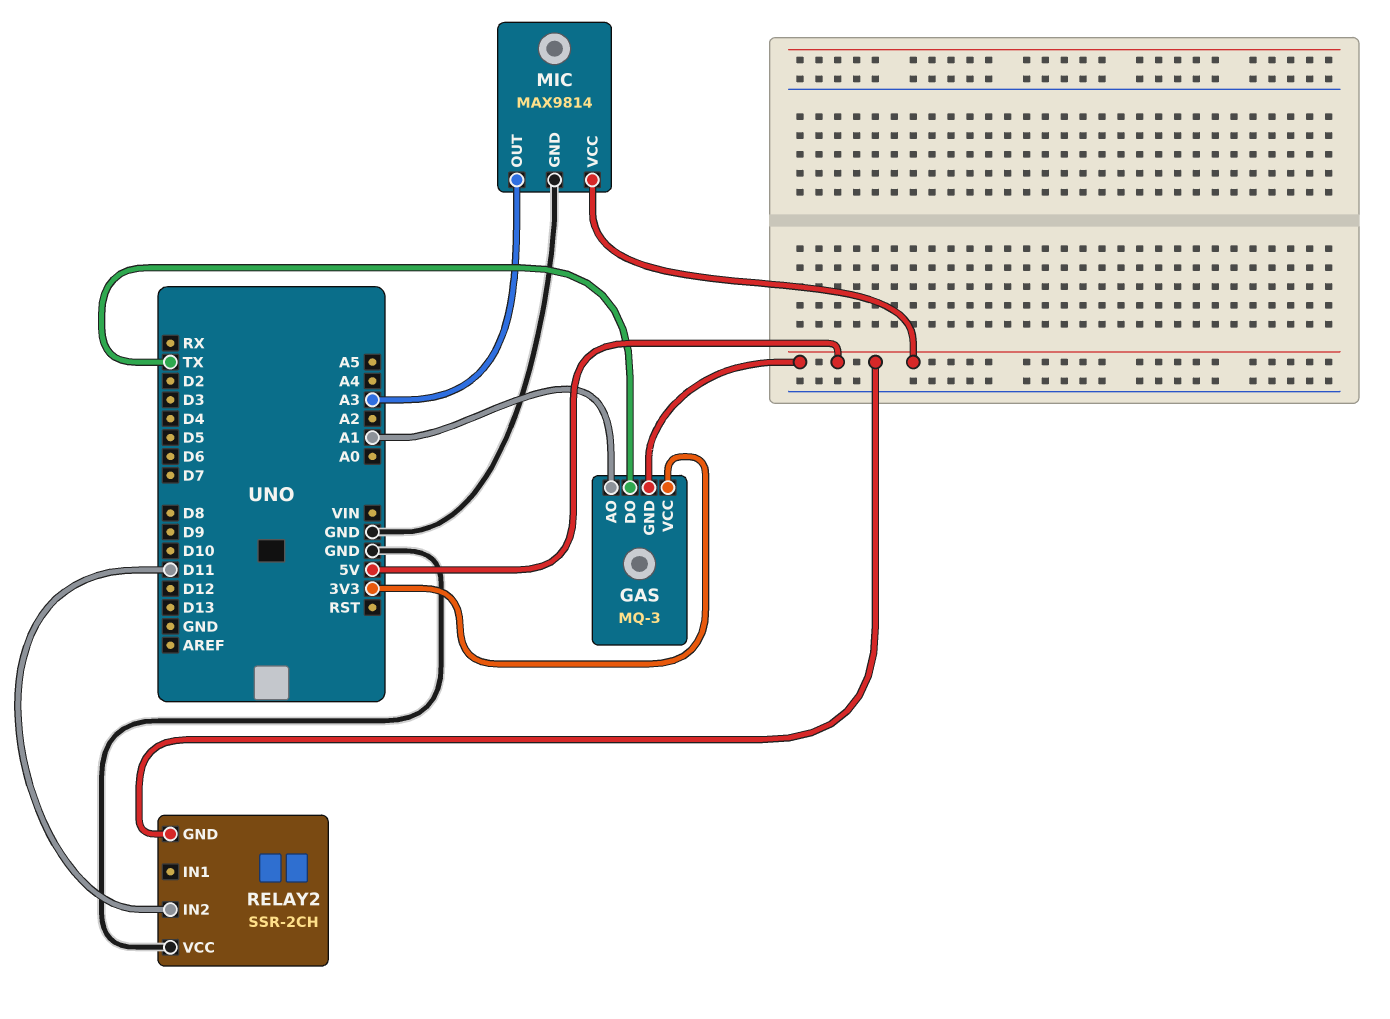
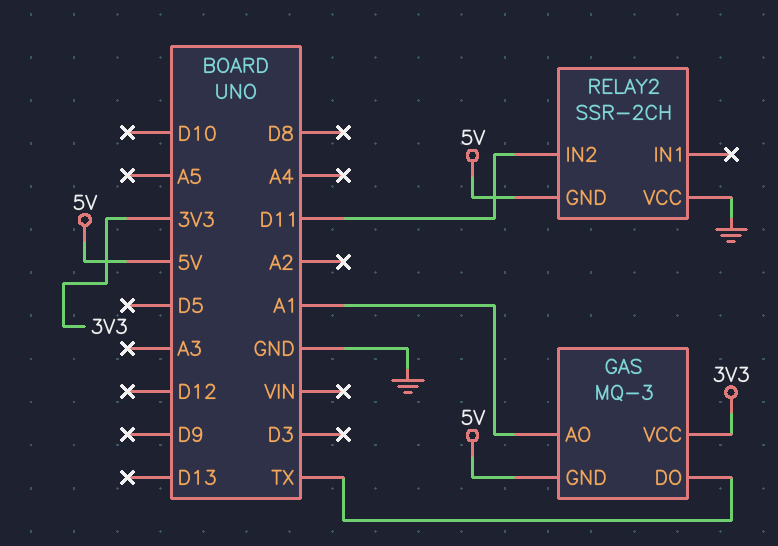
MIC: MAX9814 -> none
MIC pin GND: GND -> none
MIC pin OUT: A3 -> none
MIC pin VCC: 5V -> none

